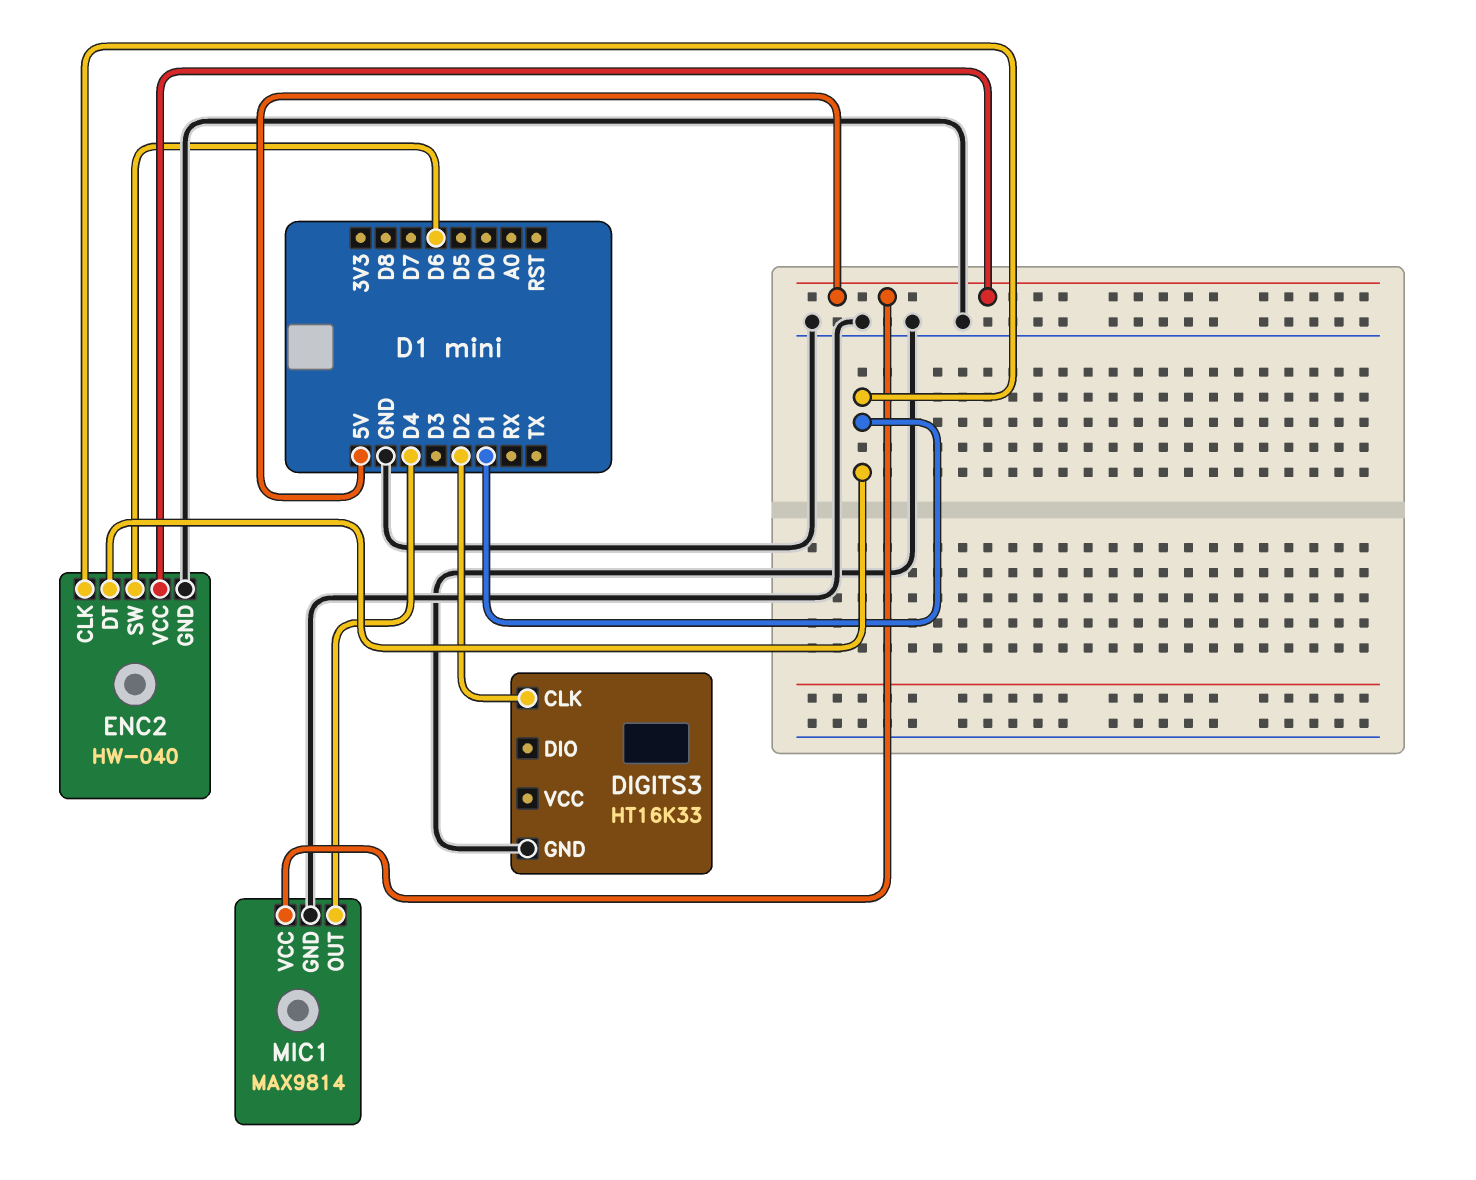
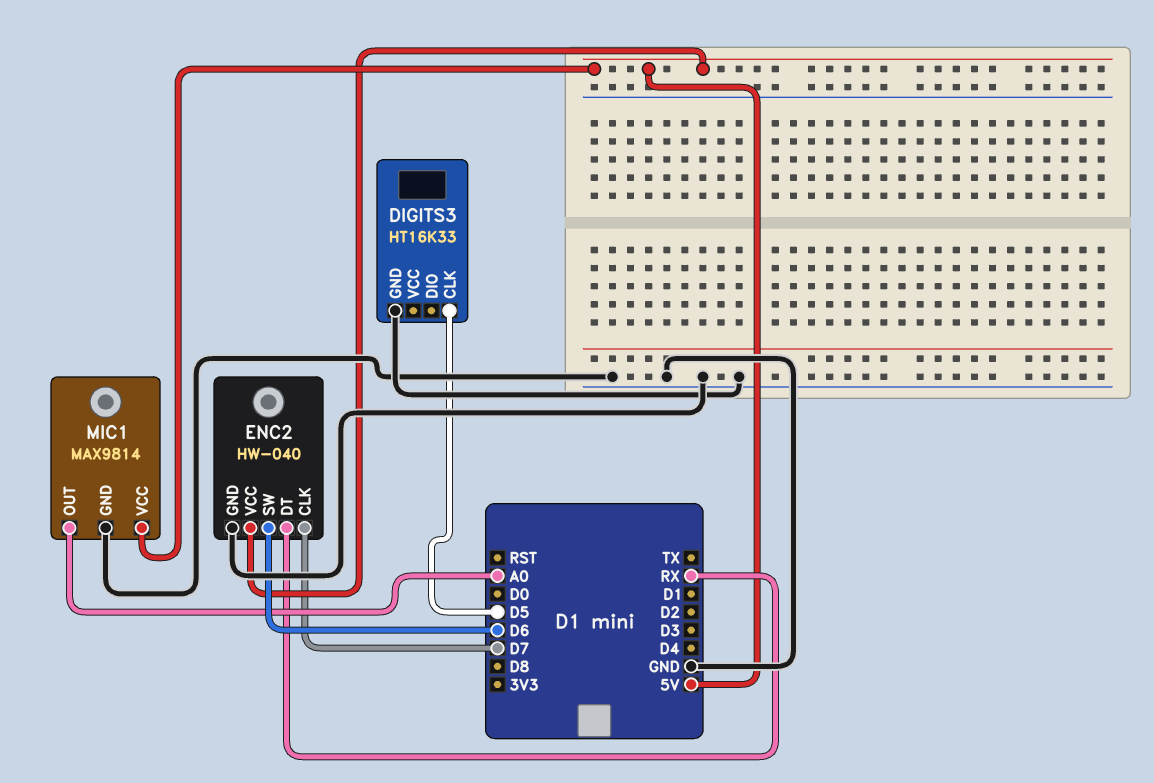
DIGITS3 pin CLK: D2 -> D5
ENC2 pin CLK: D1 -> D7
ENC2 pin DT: D1 -> RX
MIC1 pin OUT: D4 -> A0

